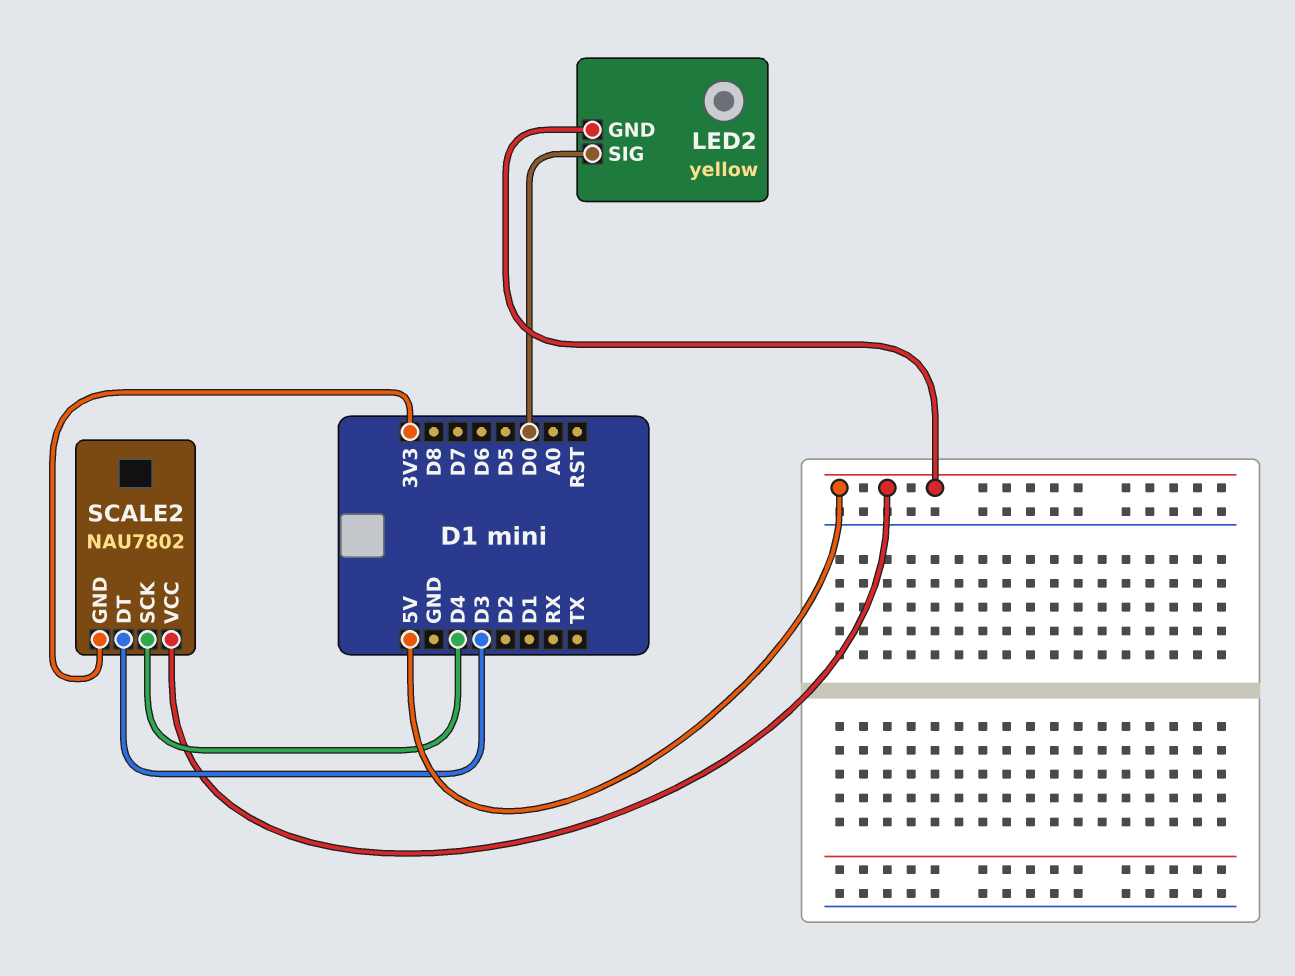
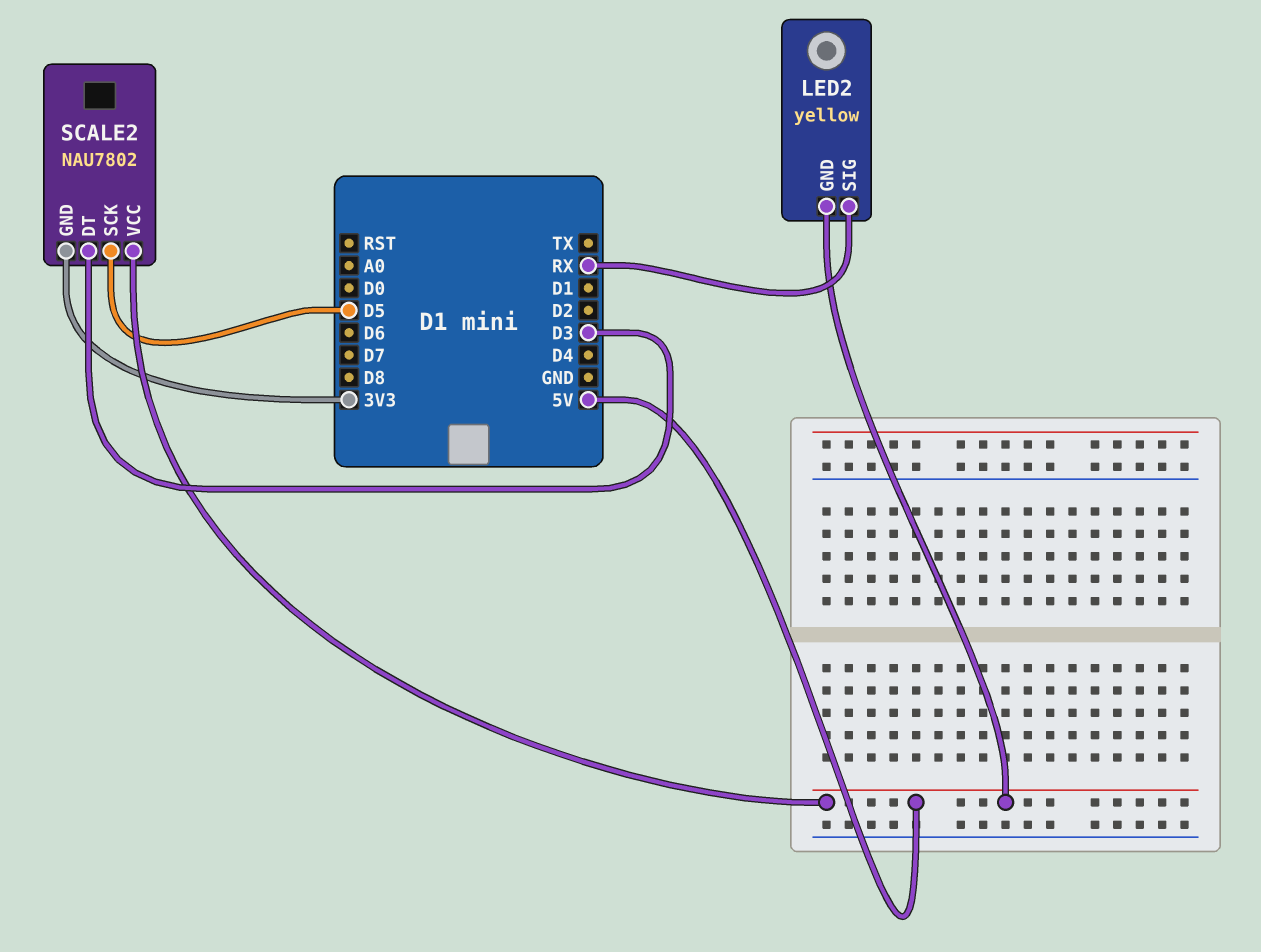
LED2 pin SIG: D0 -> RX
SCALE2 pin SCK: D4 -> D5

